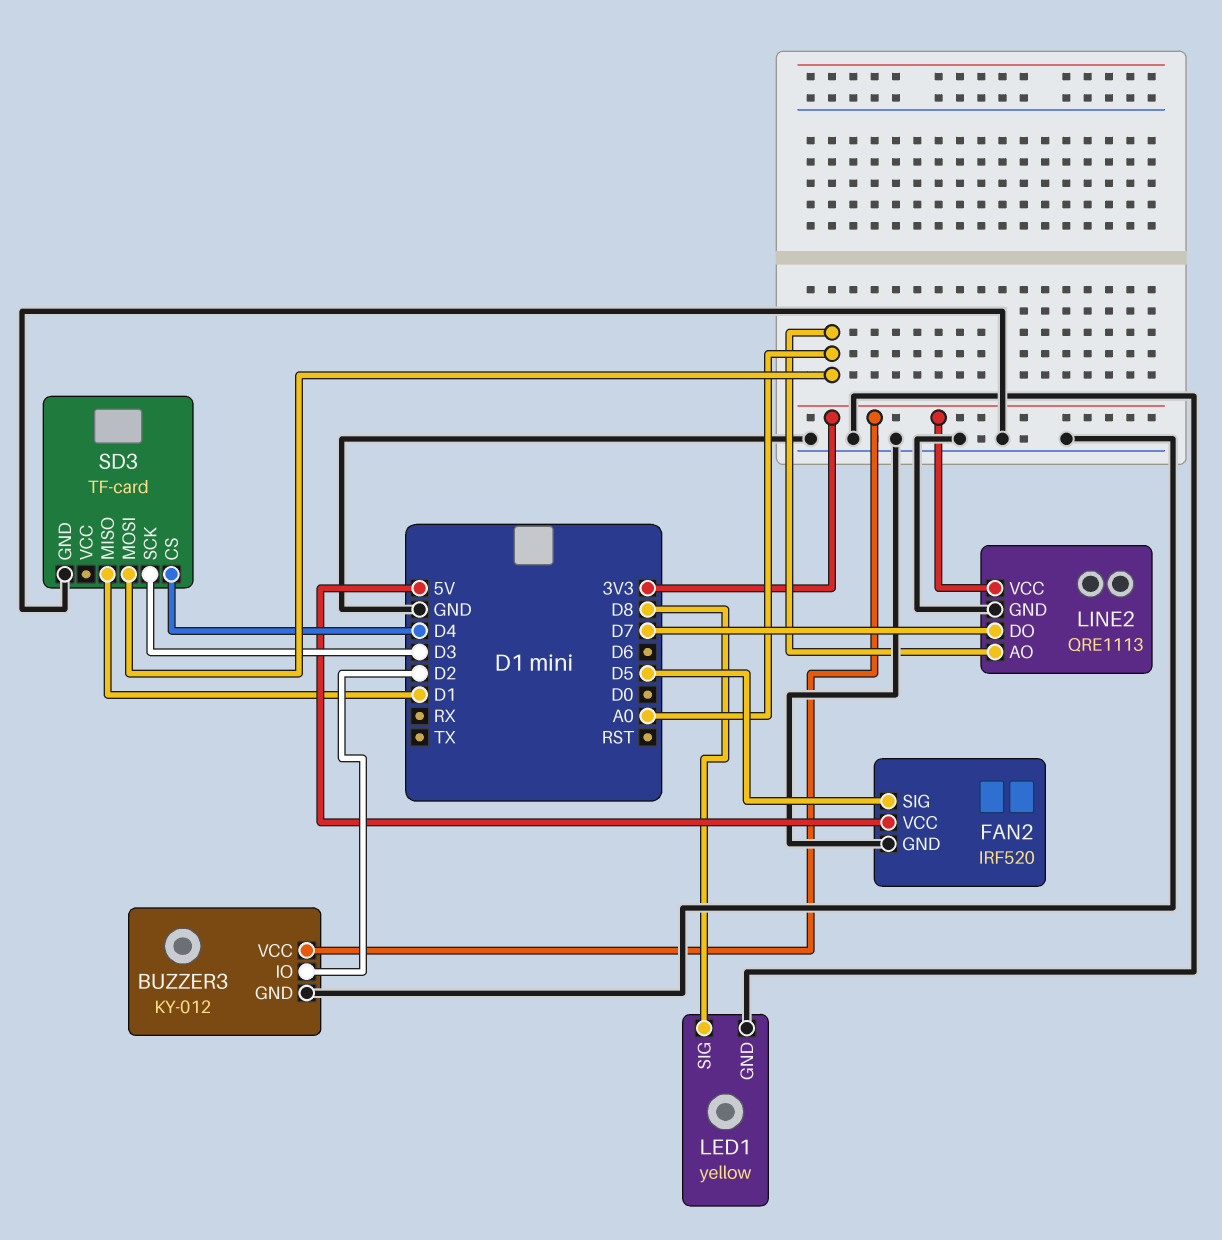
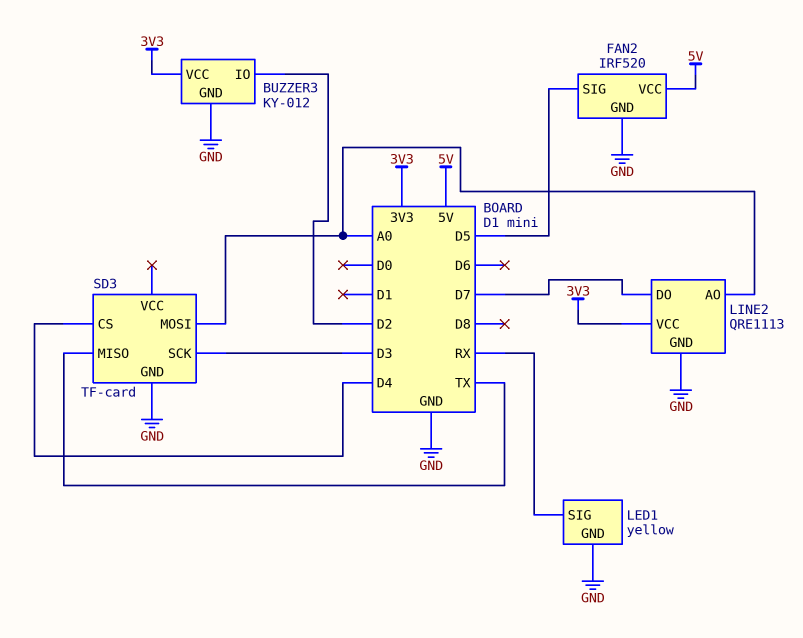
LED1 pin SIG: D8 -> RX
SD3 pin MISO: D1 -> TX

